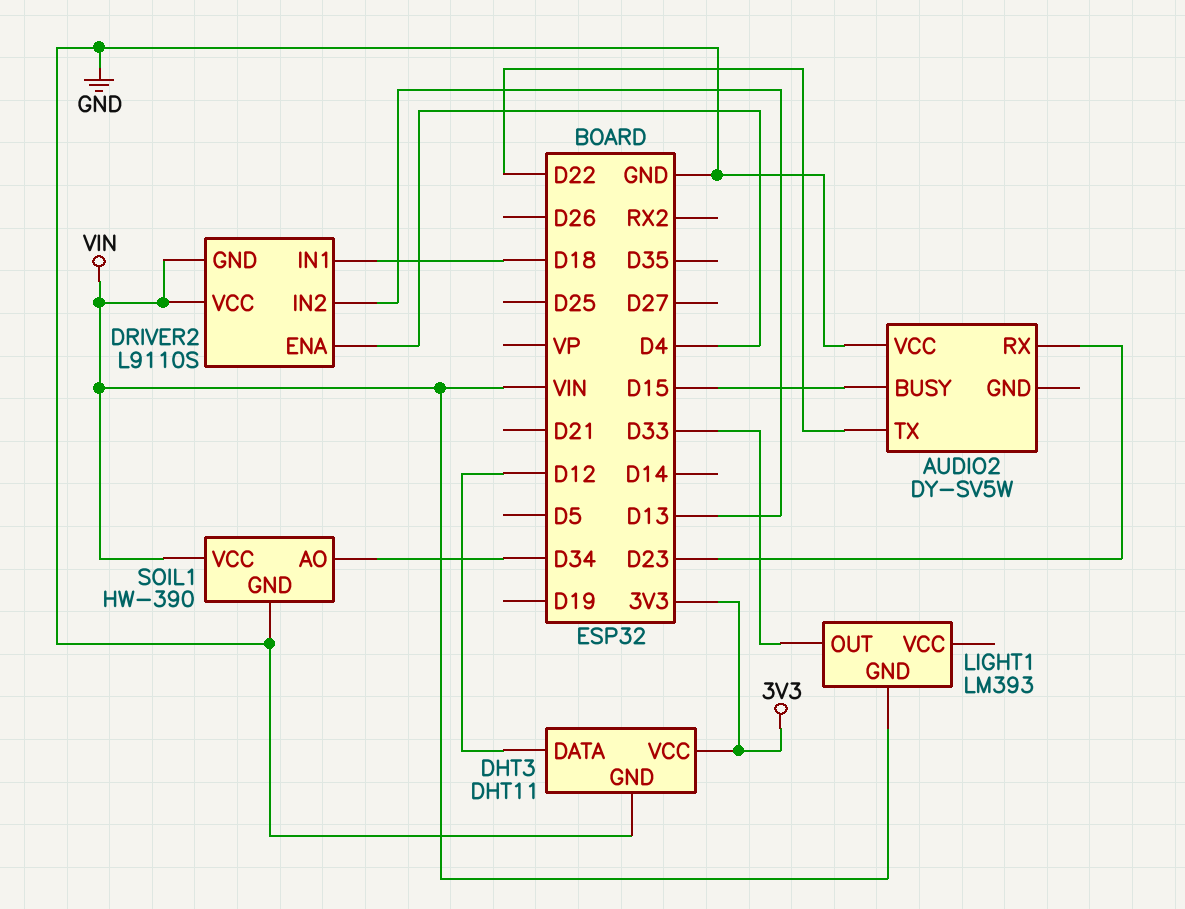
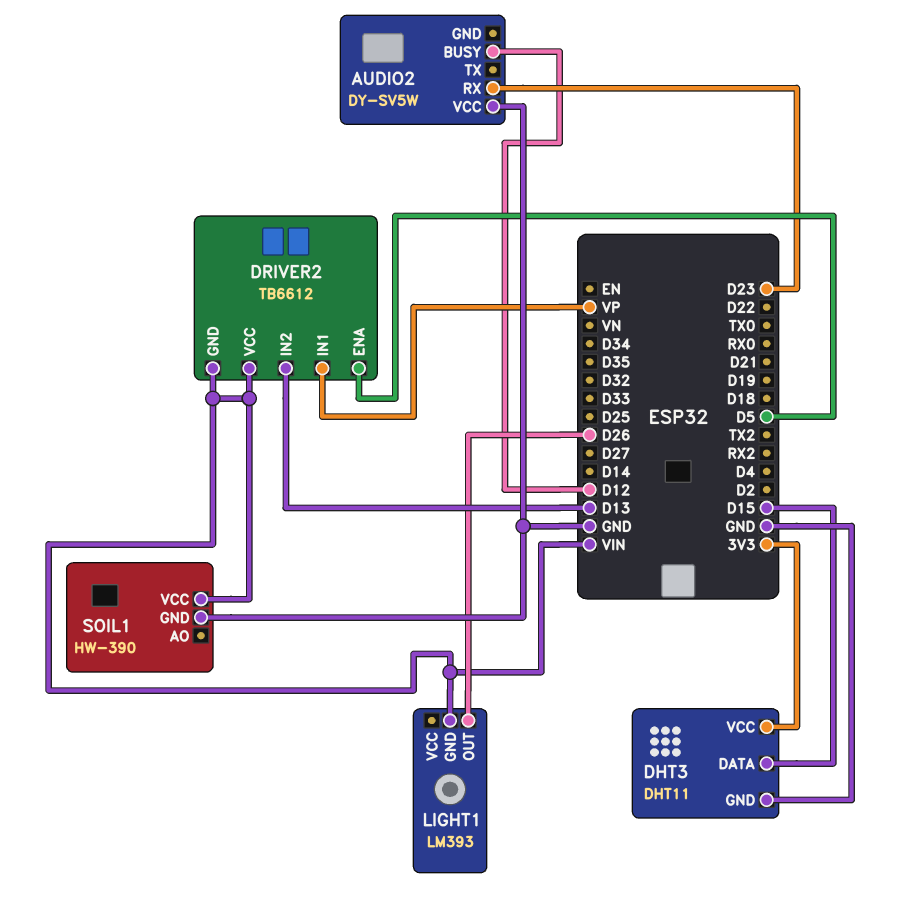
AUDIO2 pin BUSY: D15 -> D12
AUDIO2 pin TX: D22 -> none
DHT3 pin DATA: D12 -> D15
DRIVER2: L9110S -> TB6612
DRIVER2 pin ENA: D4 -> D5
DRIVER2 pin IN1: D18 -> VP
LIGHT1 pin OUT: D33 -> D26
SOIL1 pin AO: D34 -> none

